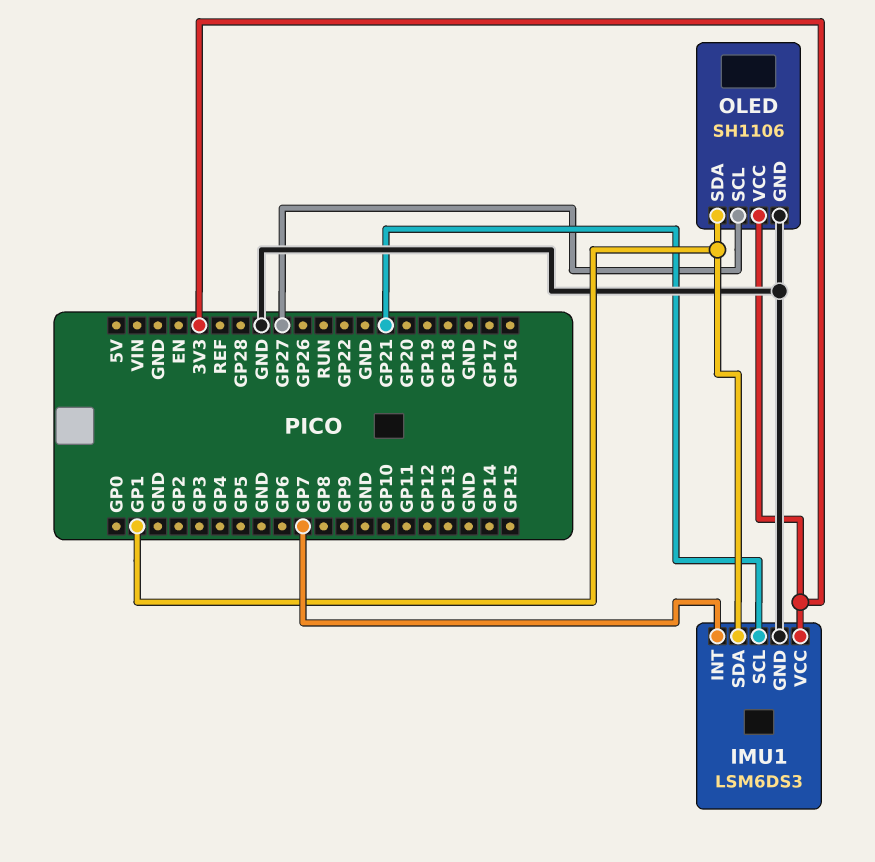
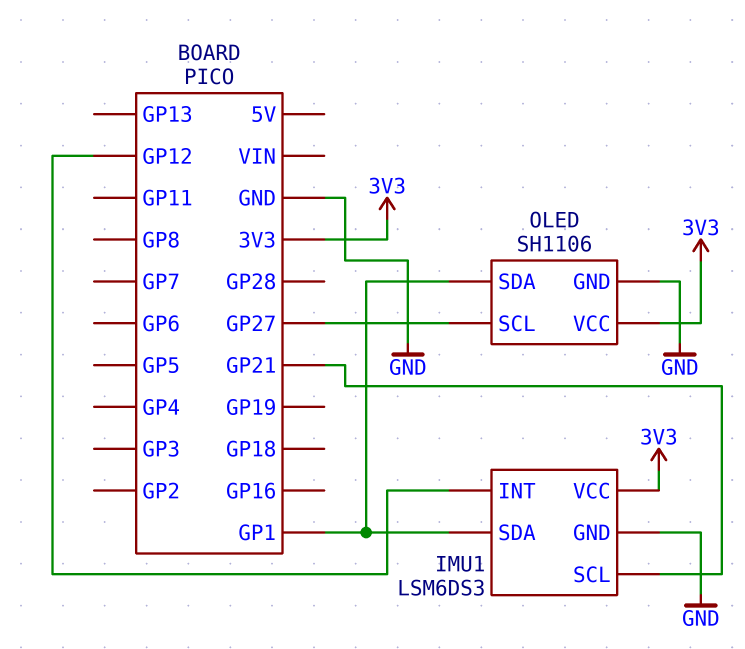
IMU1 pin INT: GP7 -> GP12

